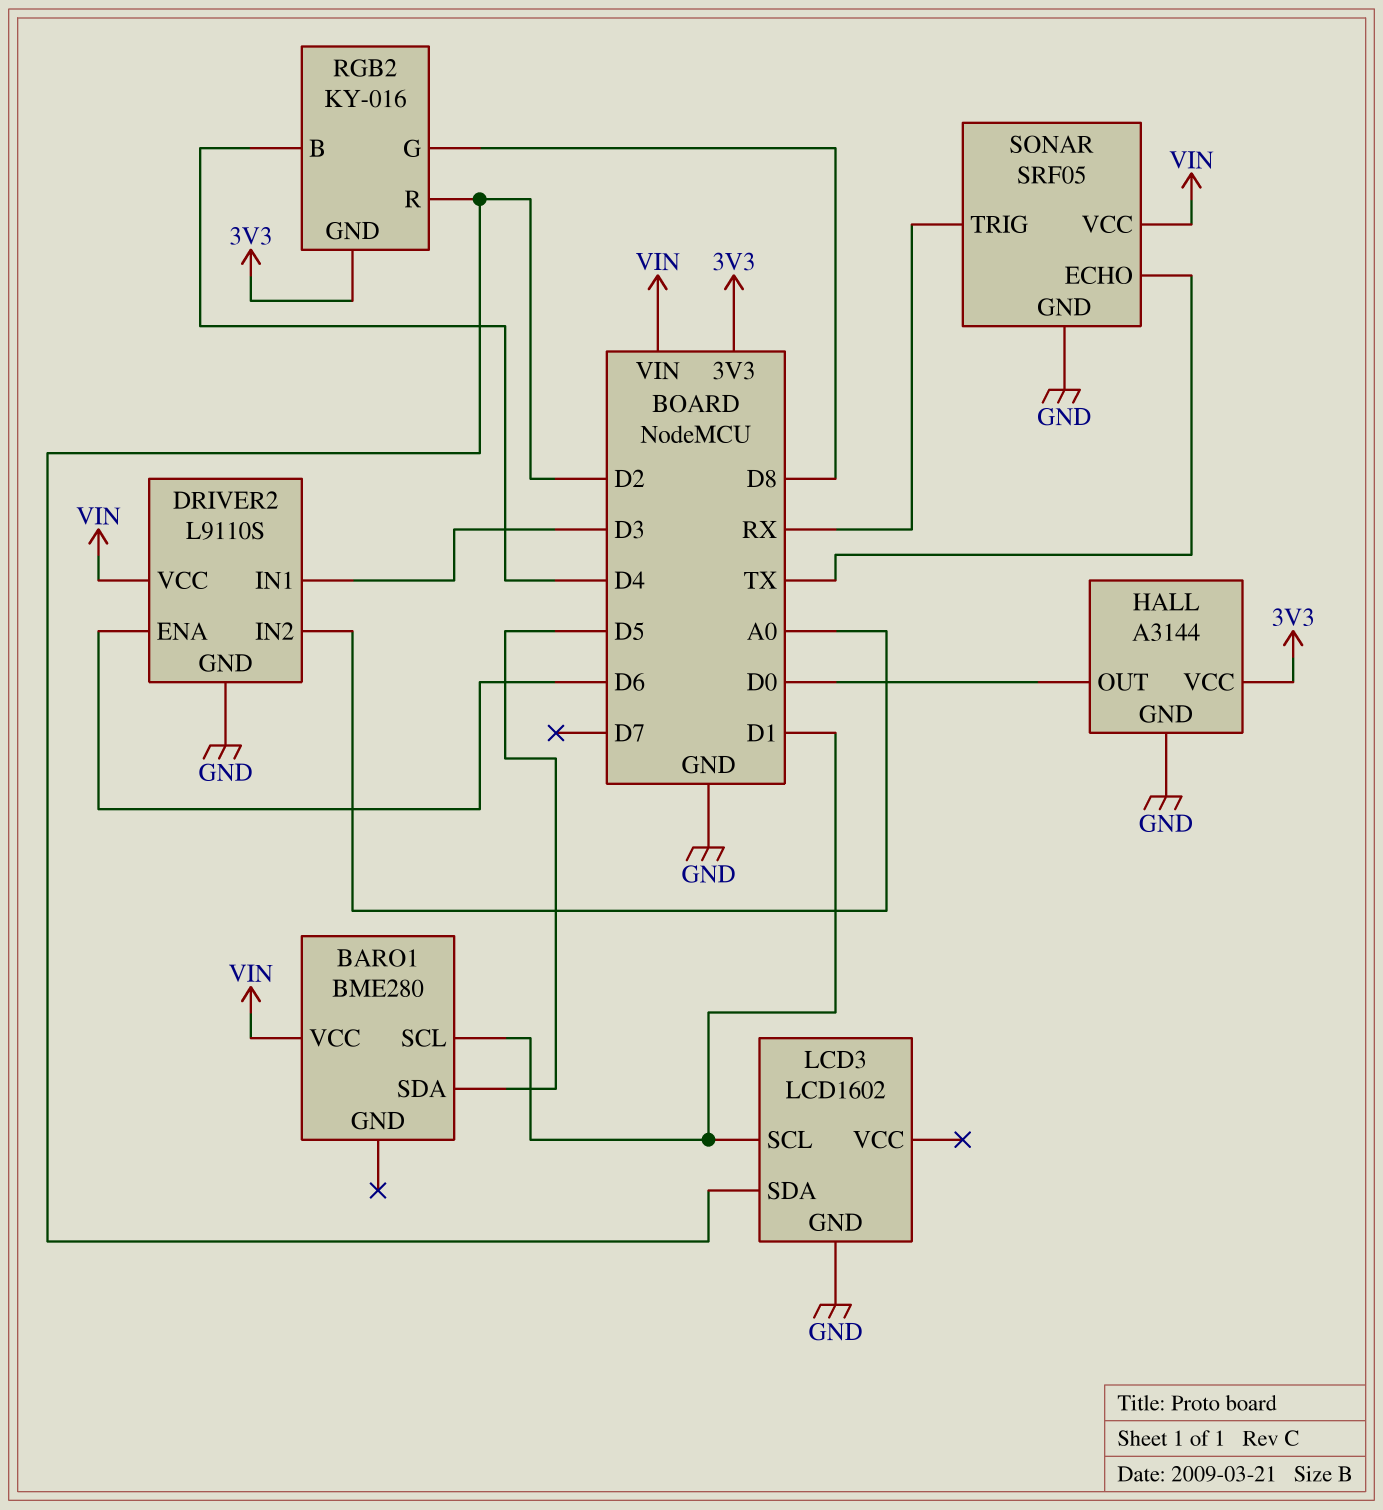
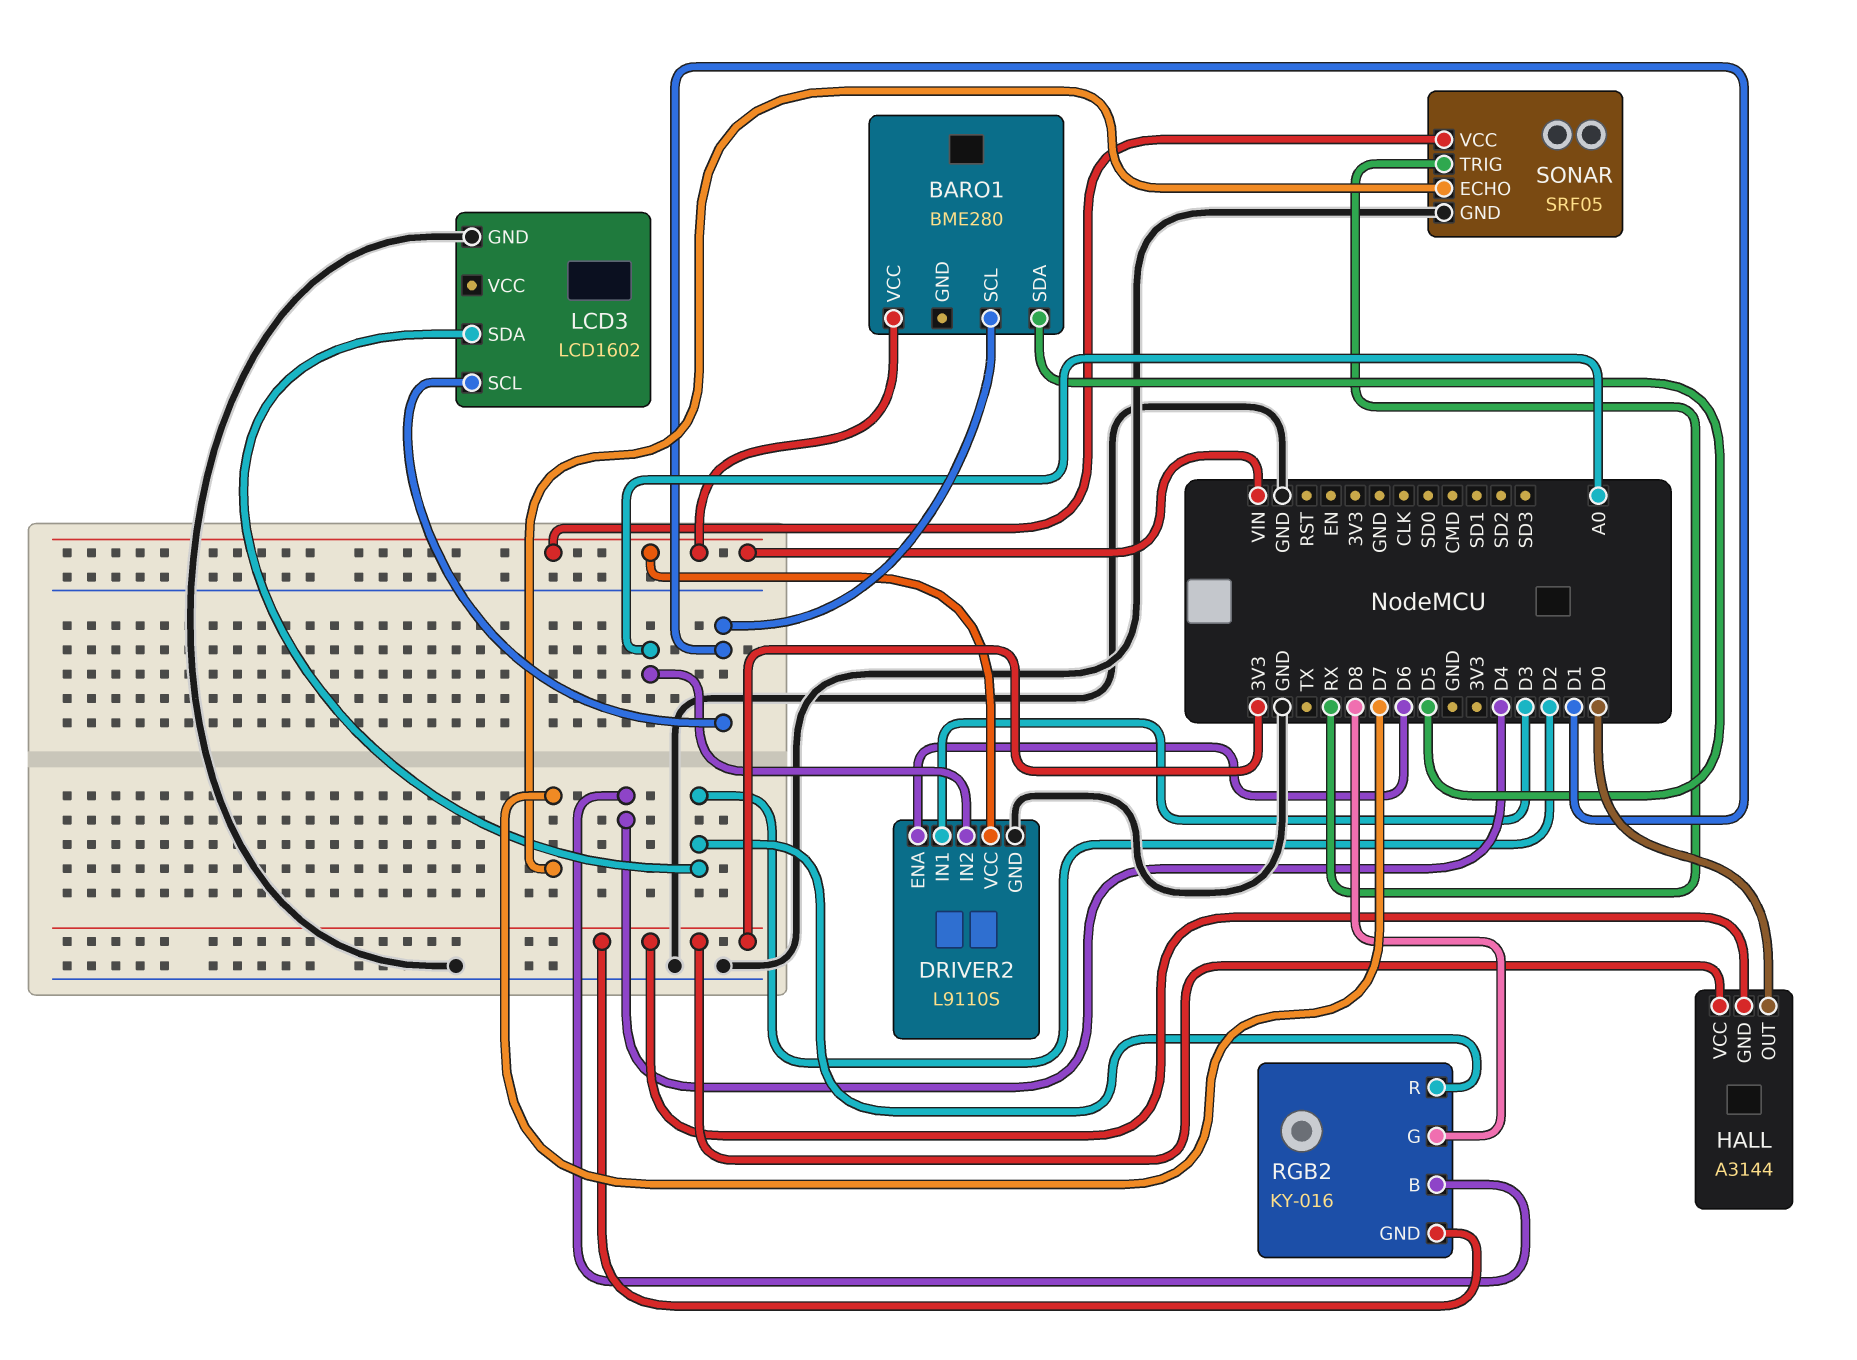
HALL pin GND: GND -> 3V3
SONAR pin ECHO: TX -> D7

